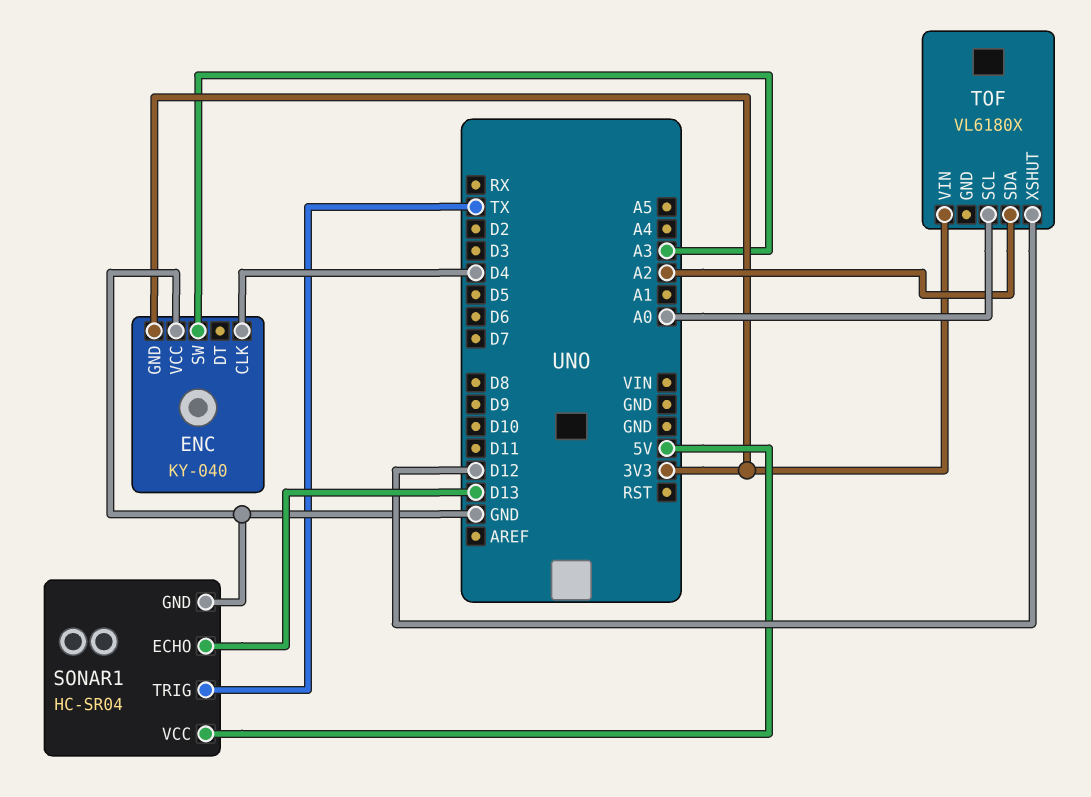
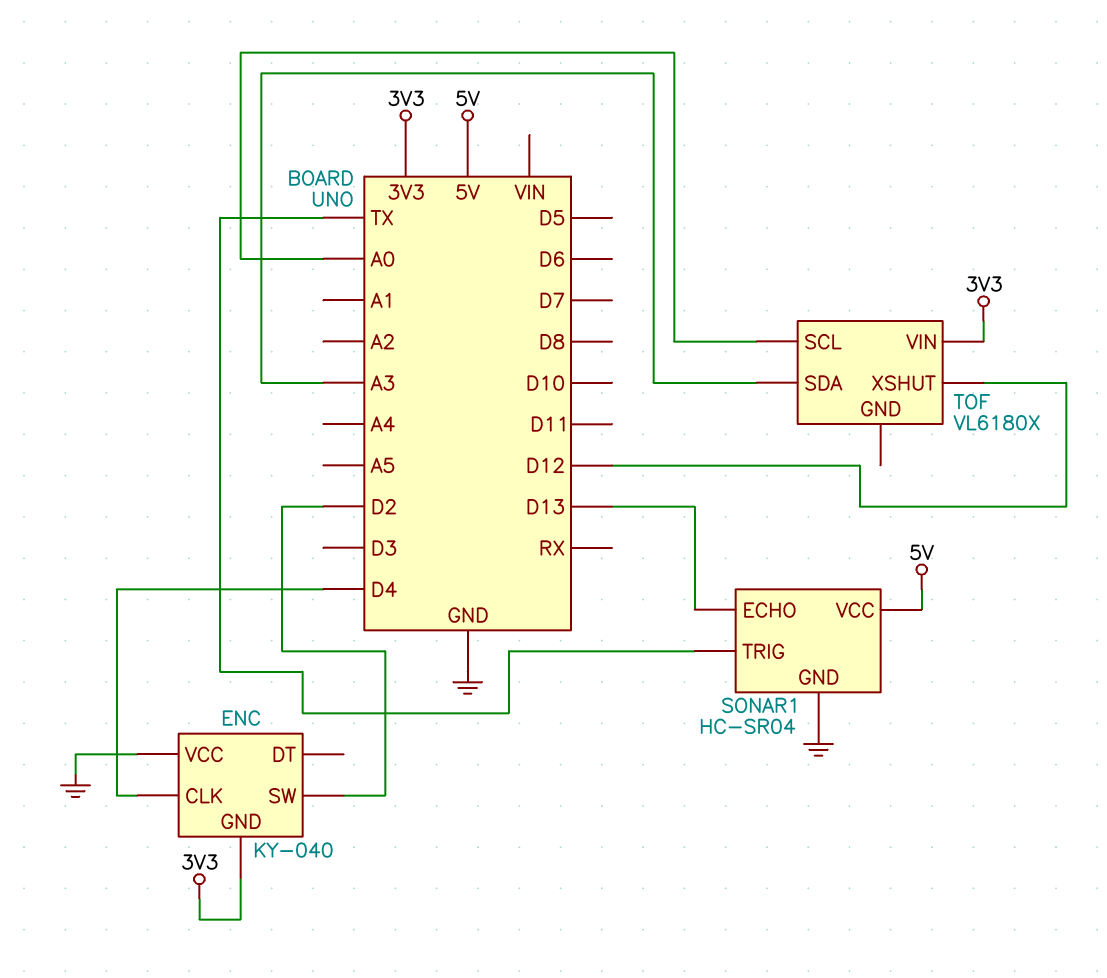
ENC pin SW: A3 -> D2
TOF pin SDA: A2 -> A3

